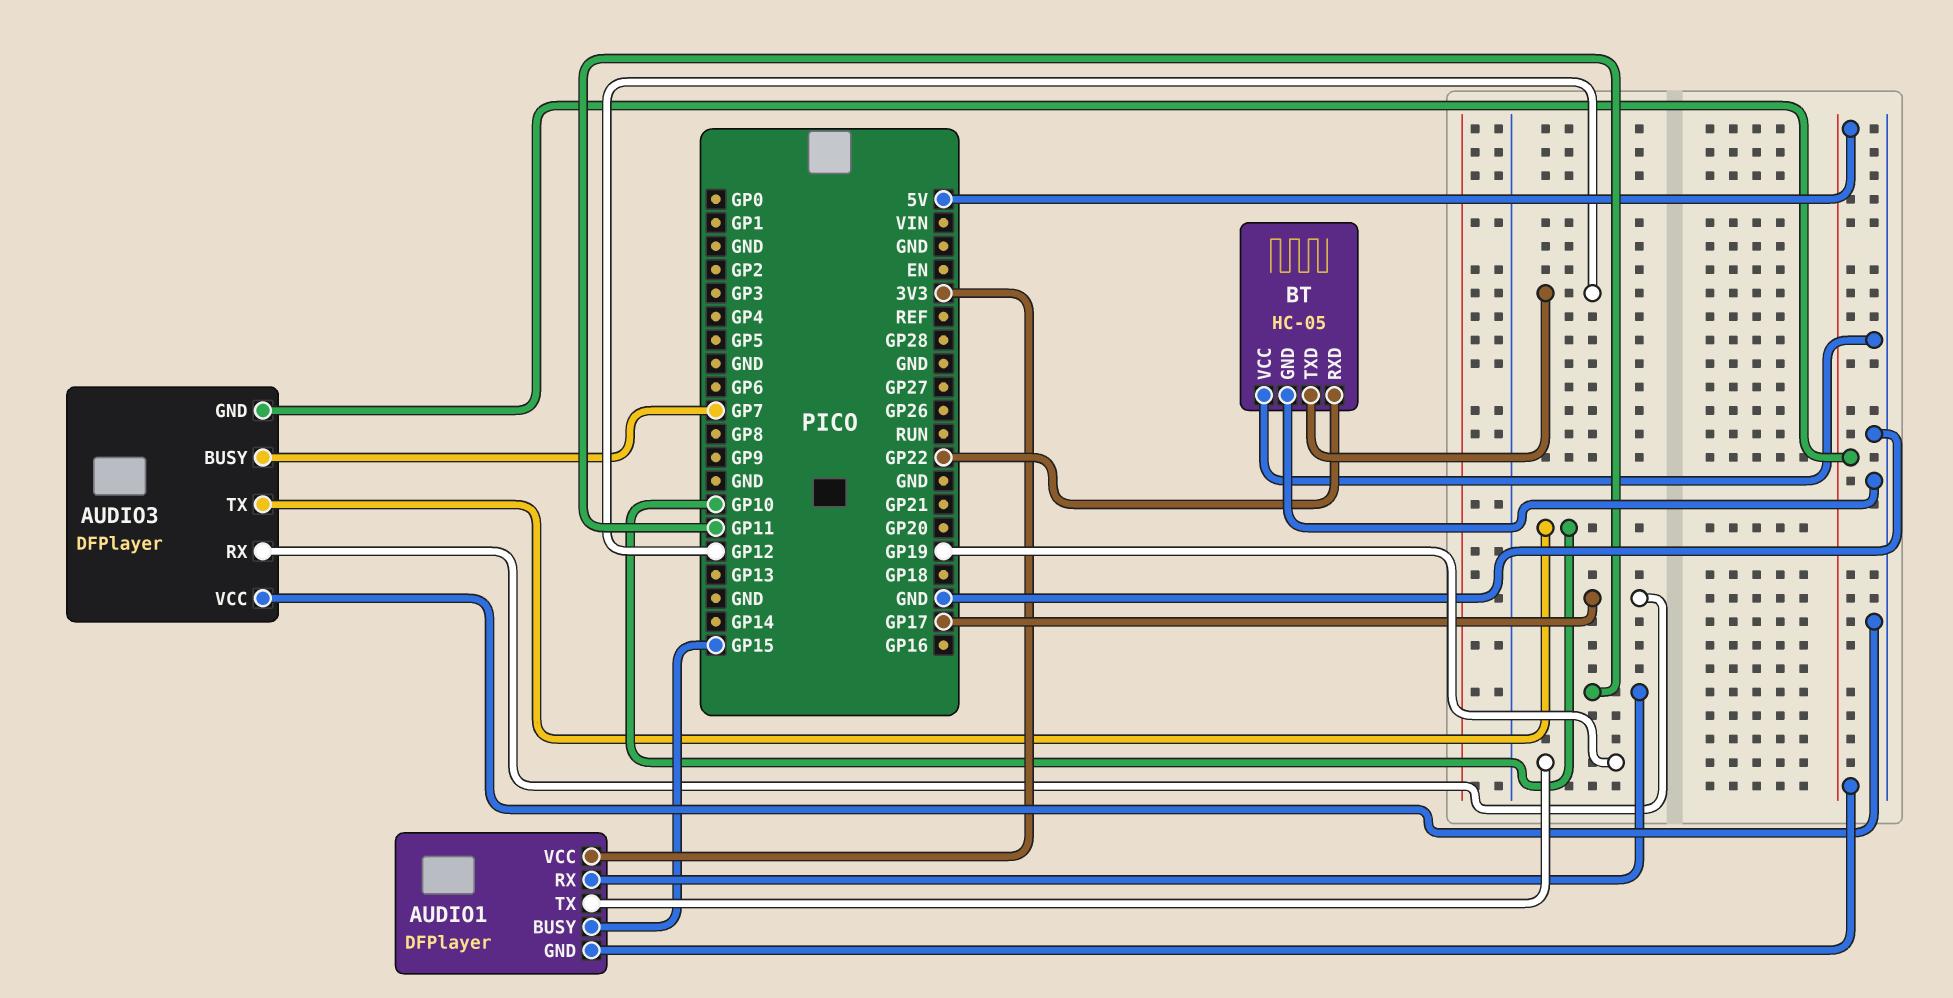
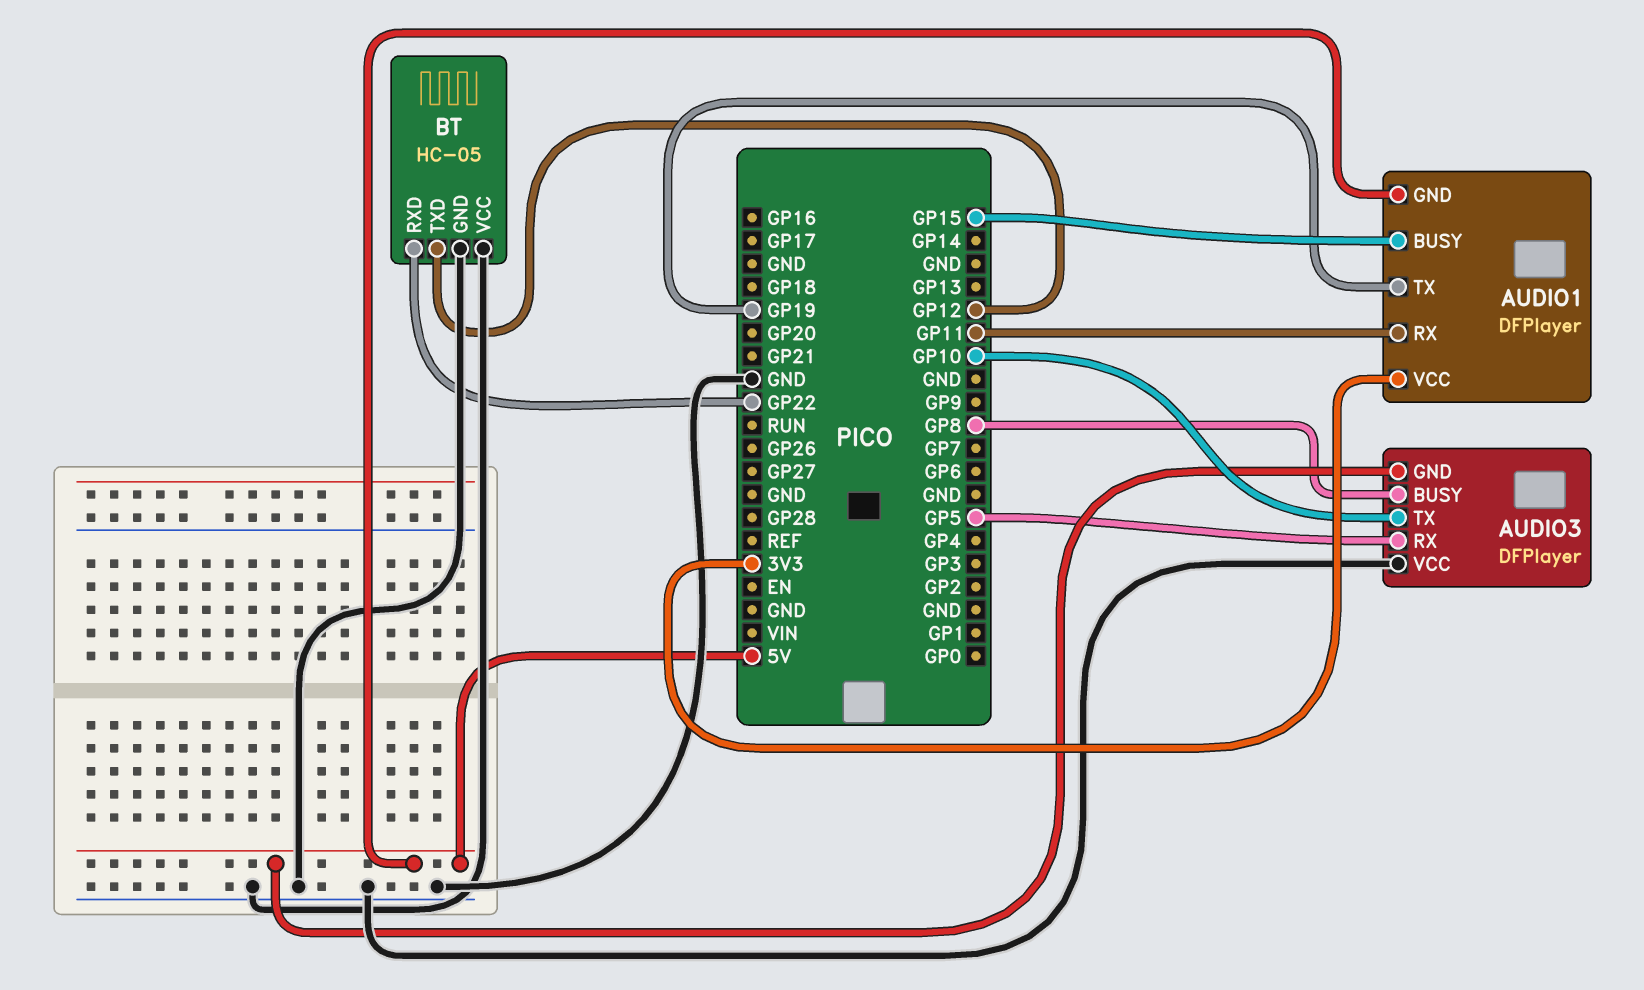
AUDIO3 pin BUSY: GP7 -> GP8
AUDIO3 pin RX: GP17 -> GP5

